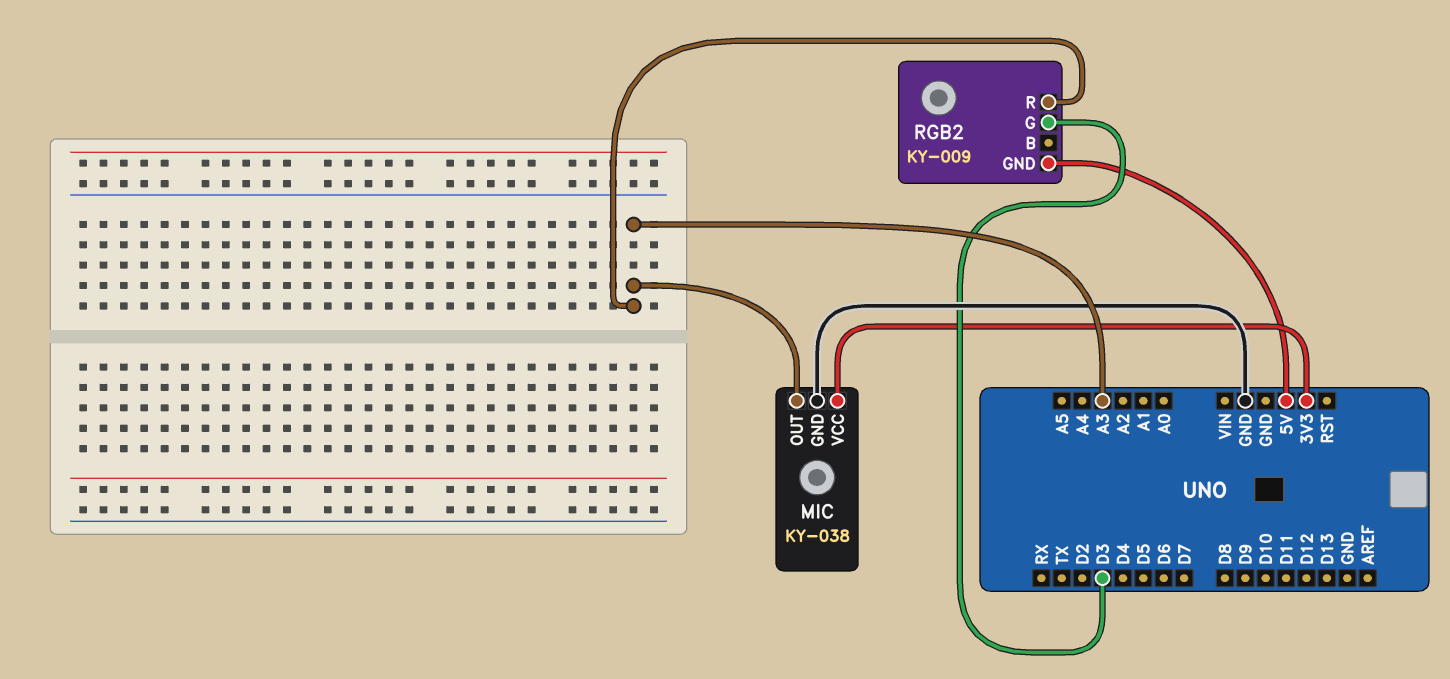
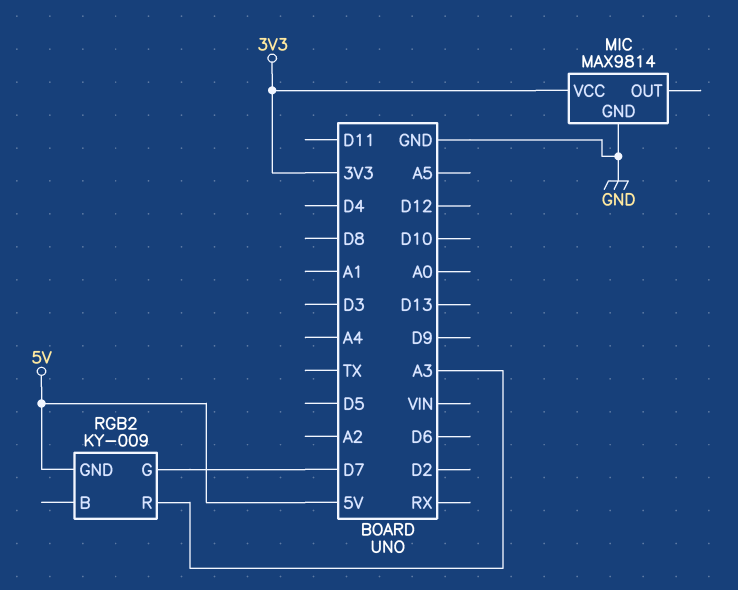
MIC: KY-038 -> MAX9814
MIC pin OUT: A3 -> none
RGB2 pin G: D3 -> D7

